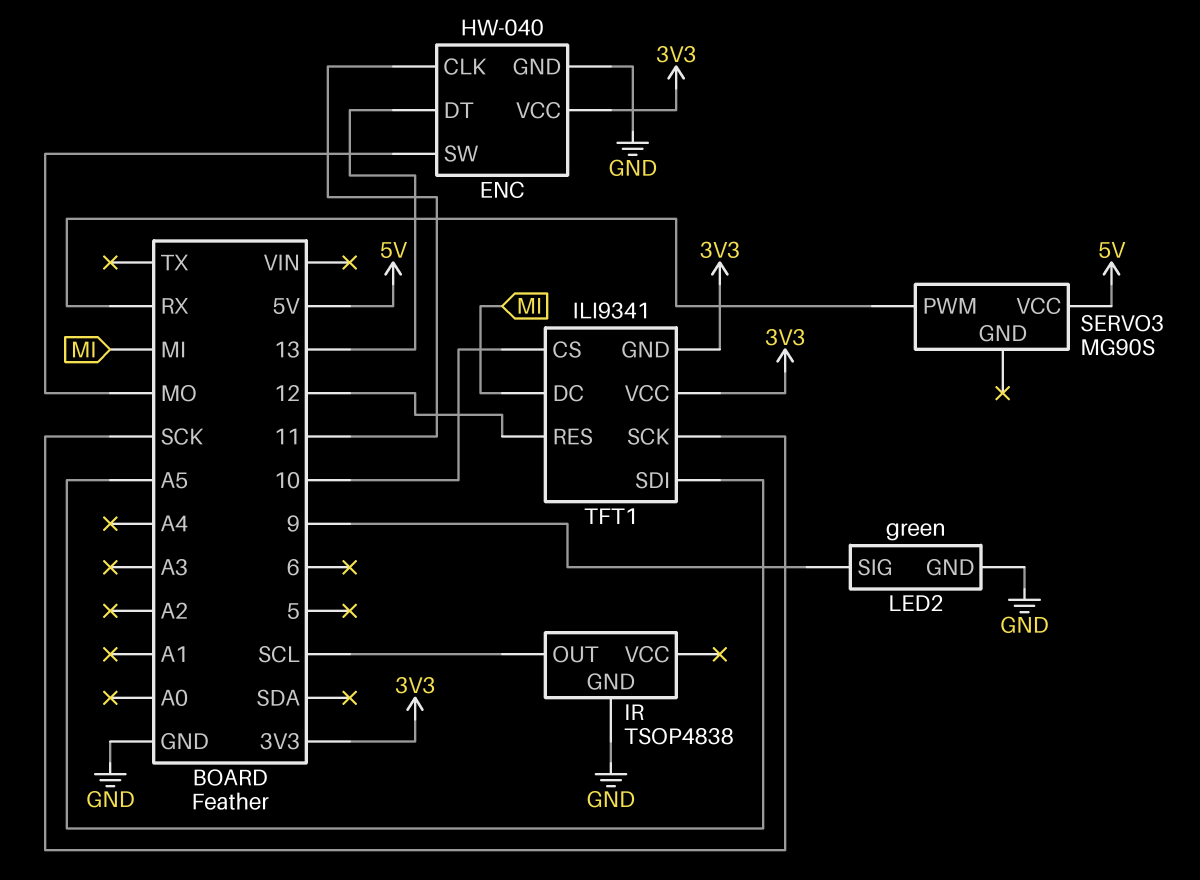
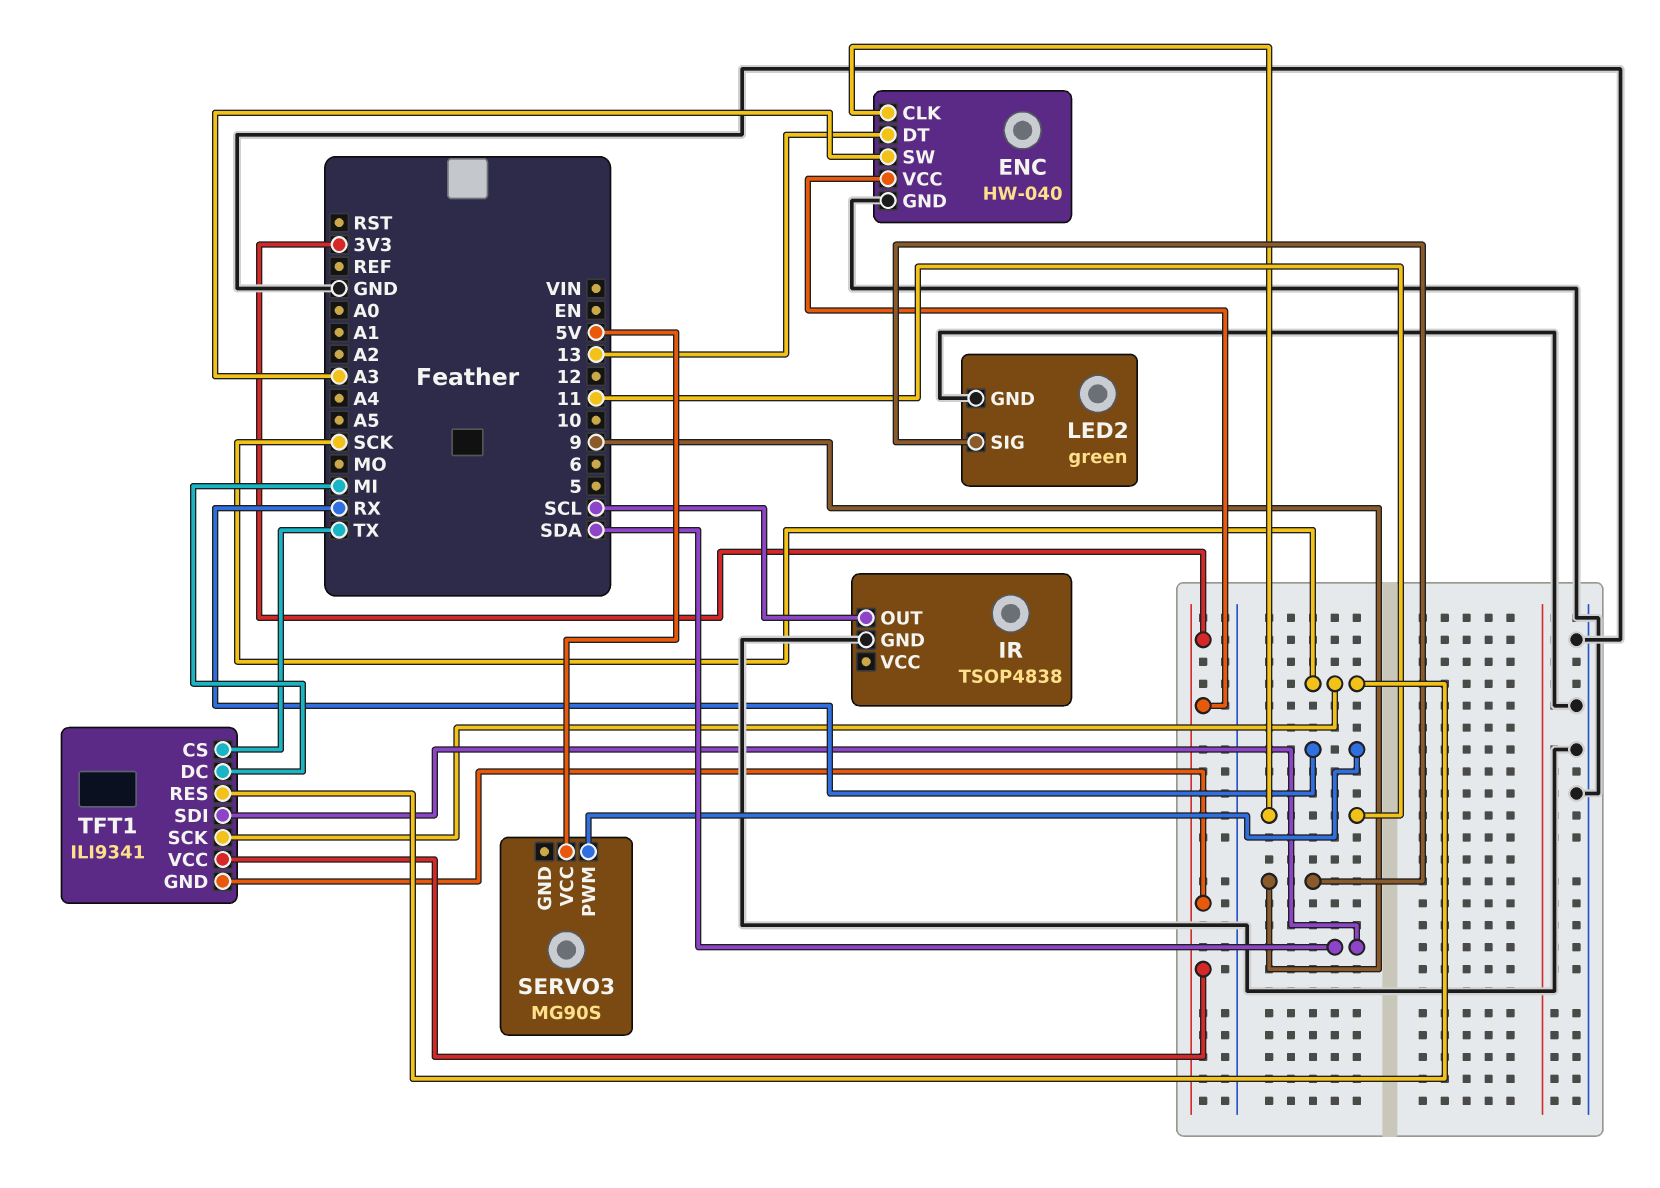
ENC pin SW: MO -> A3
TFT1 pin CS: 10 -> TX
TFT1 pin RES: 12 -> SCK
TFT1 pin SDI: A5 -> SDA

